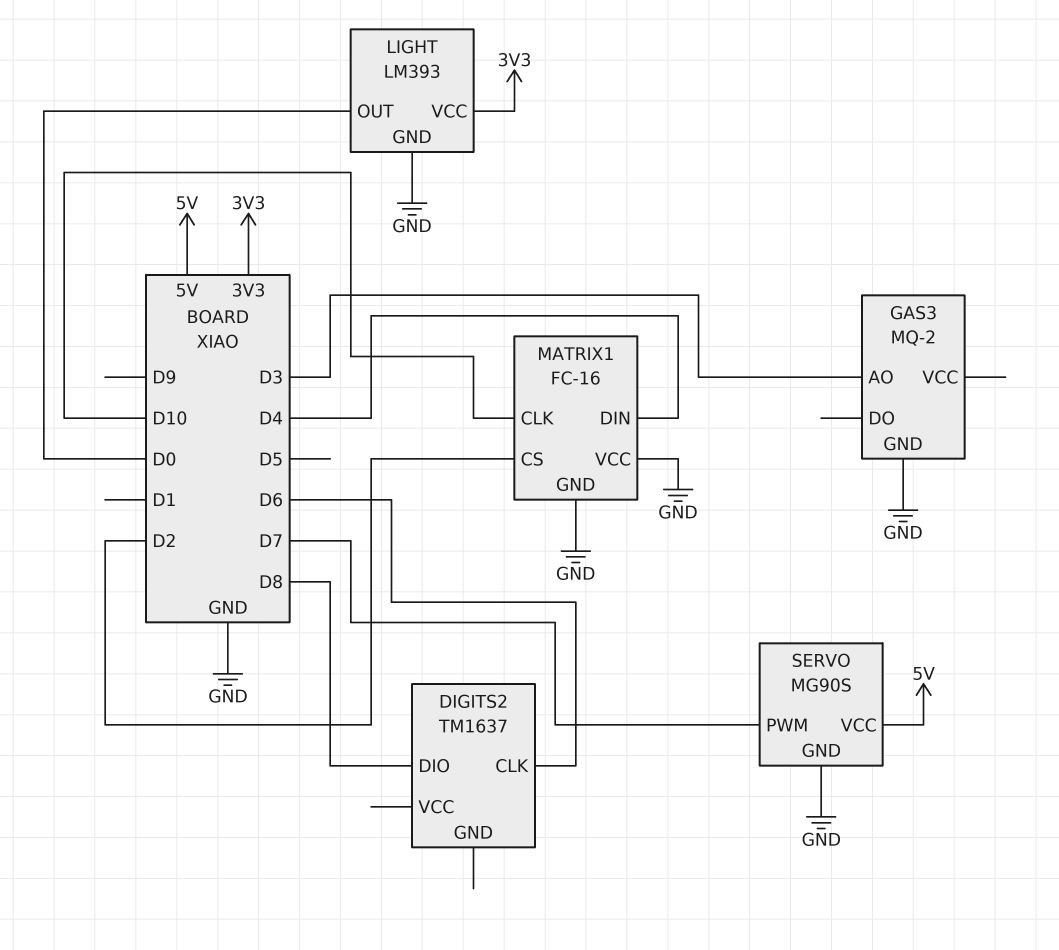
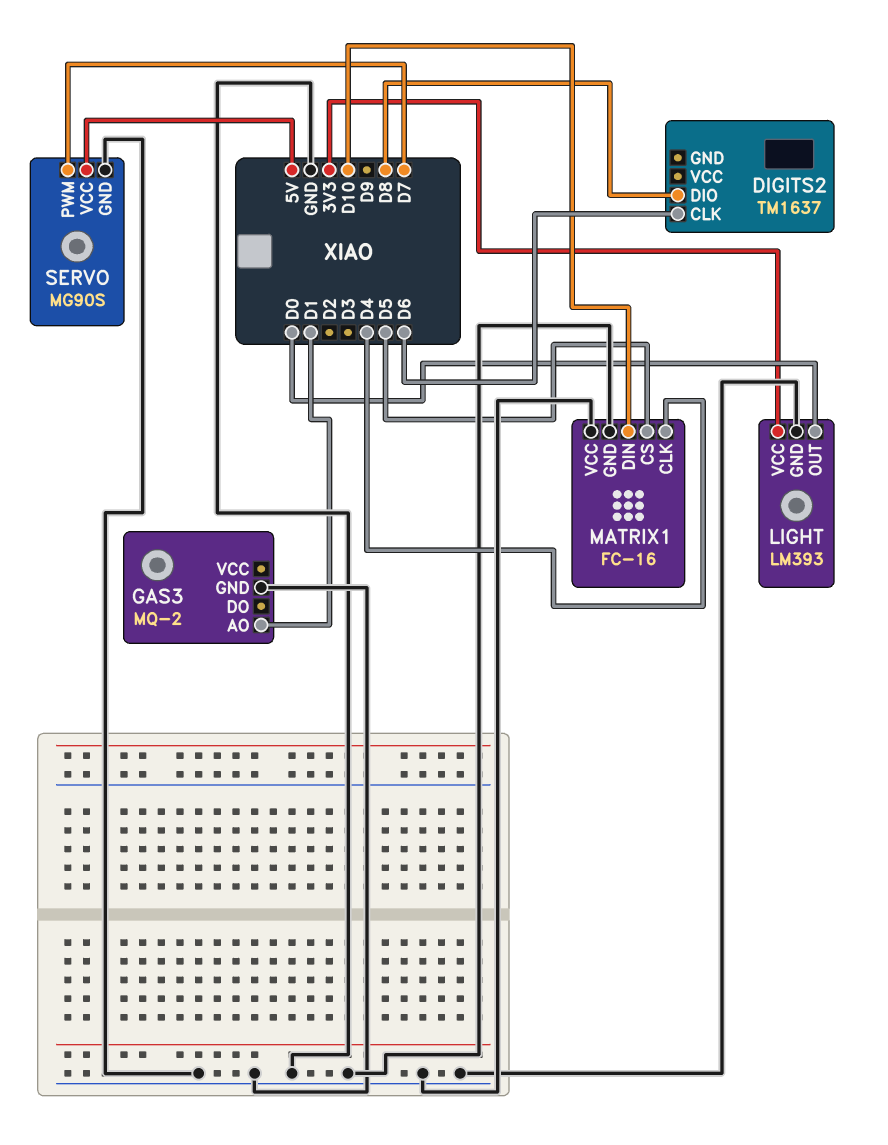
GAS3 pin AO: D3 -> D1
MATRIX1 pin CLK: D10 -> D4
MATRIX1 pin CS: D2 -> D5
MATRIX1 pin DIN: D4 -> D10

